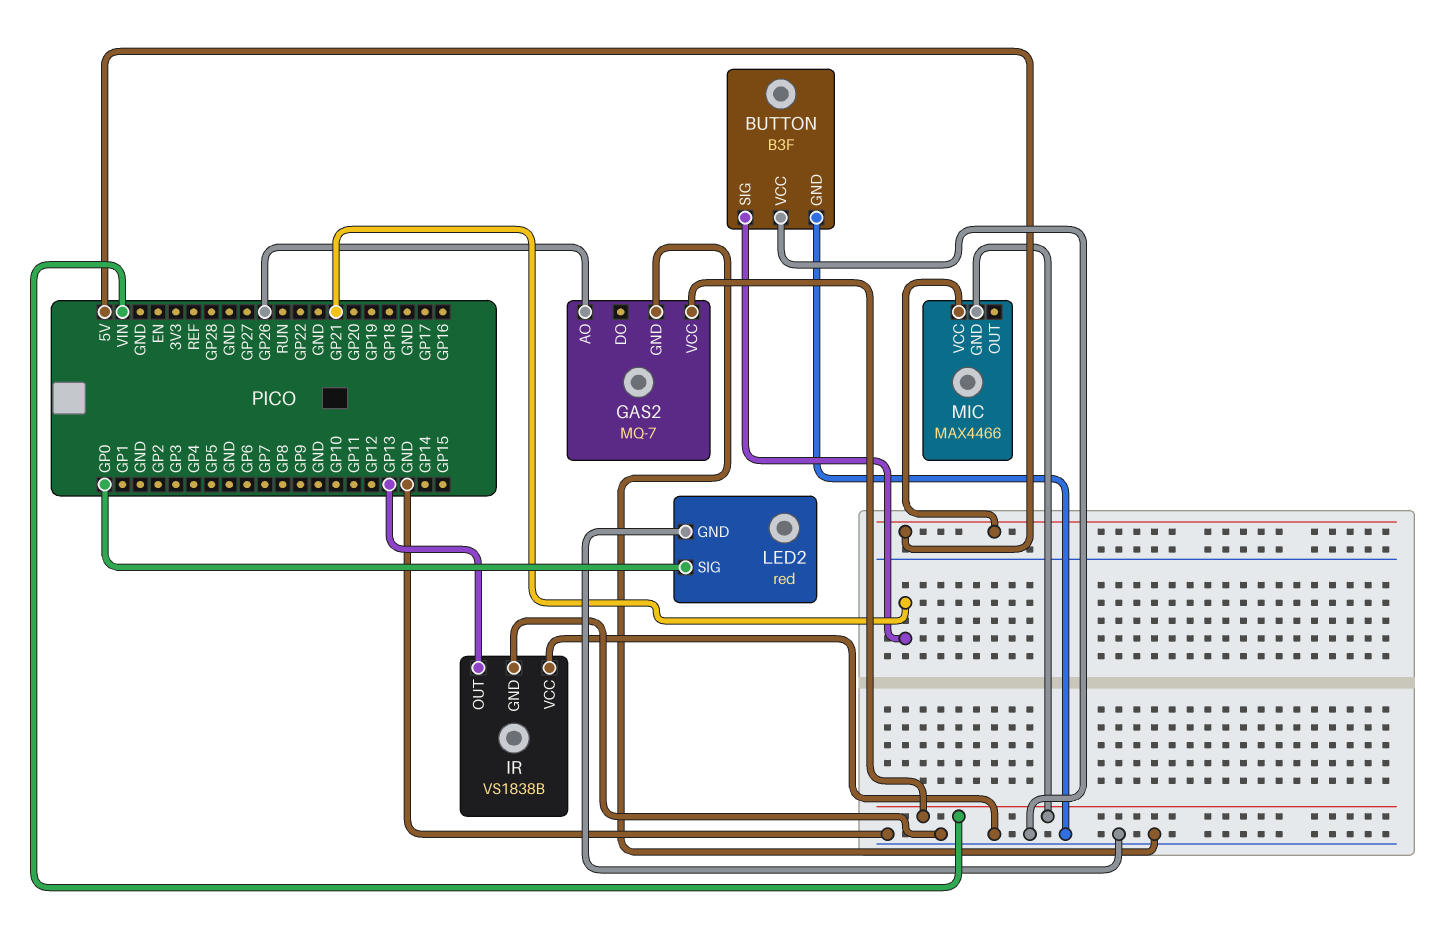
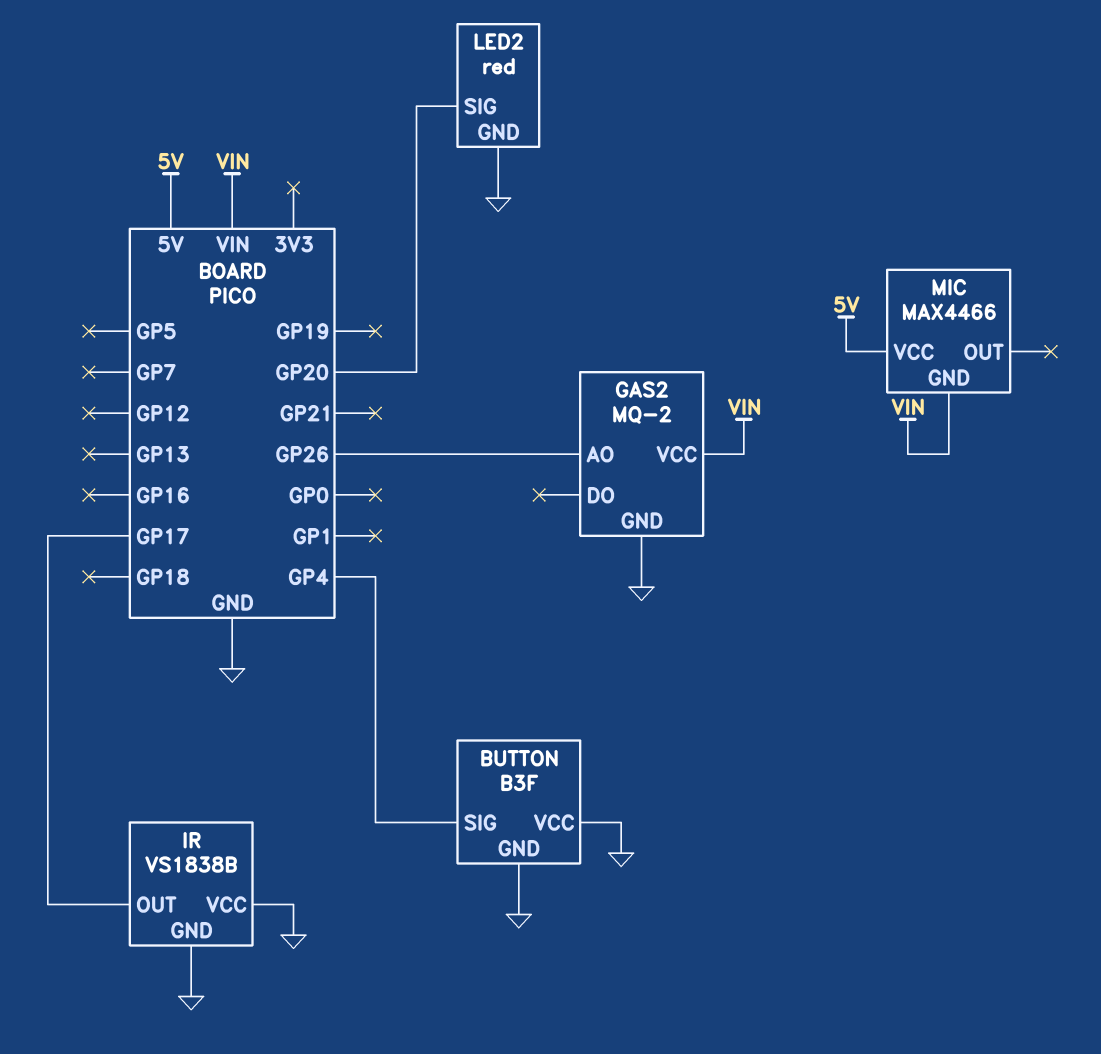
BUTTON pin SIG: GP21 -> GP4
GAS2: MQ-7 -> MQ-2
IR pin OUT: GP13 -> GP17
LED2 pin SIG: GP0 -> GP20

